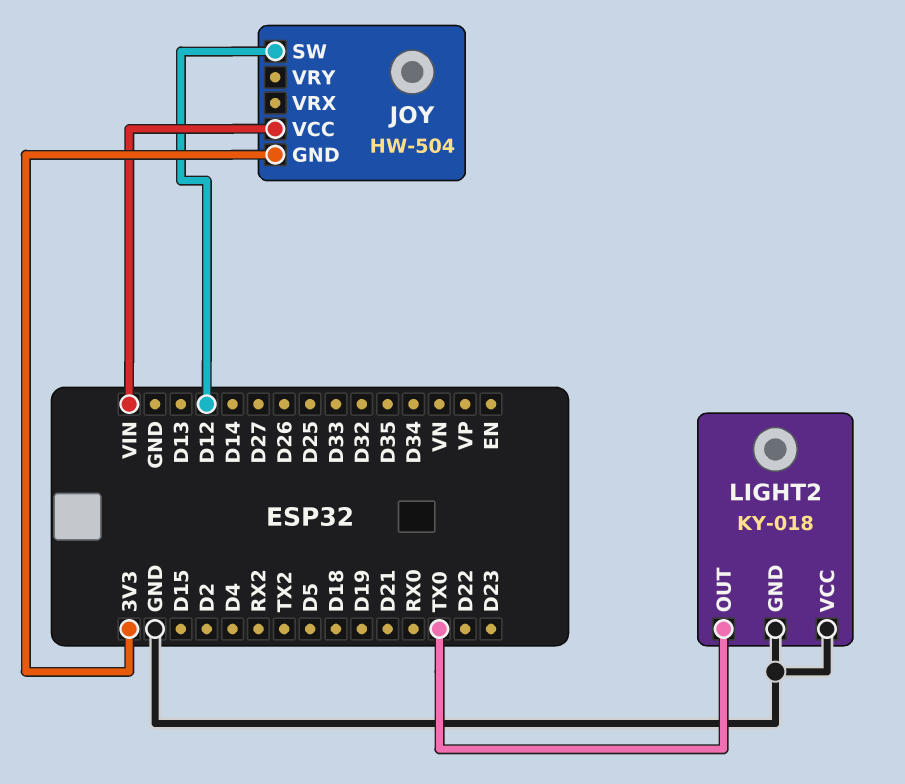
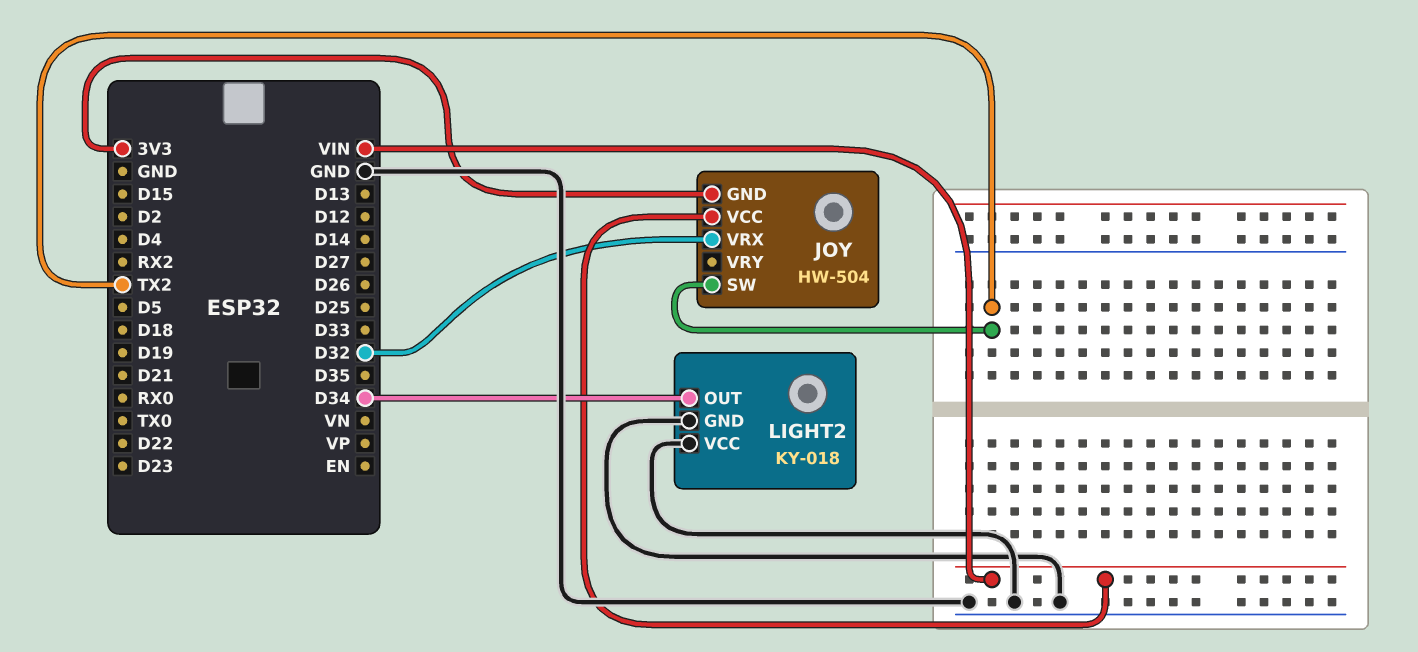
JOY pin SW: D12 -> TX2
JOY pin VRX: none -> D32
LIGHT2 pin OUT: TX0 -> D34

